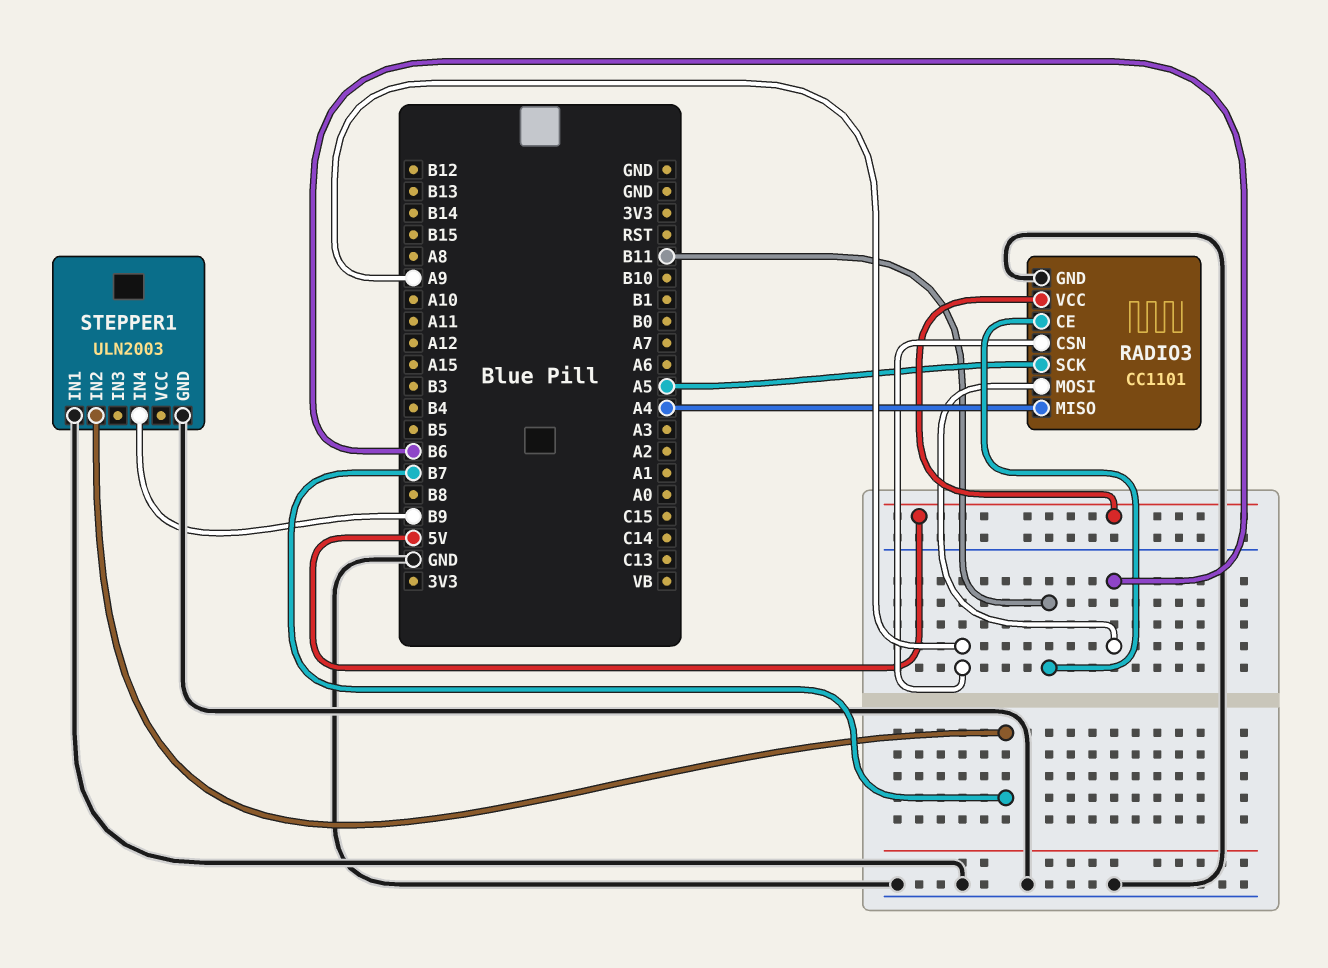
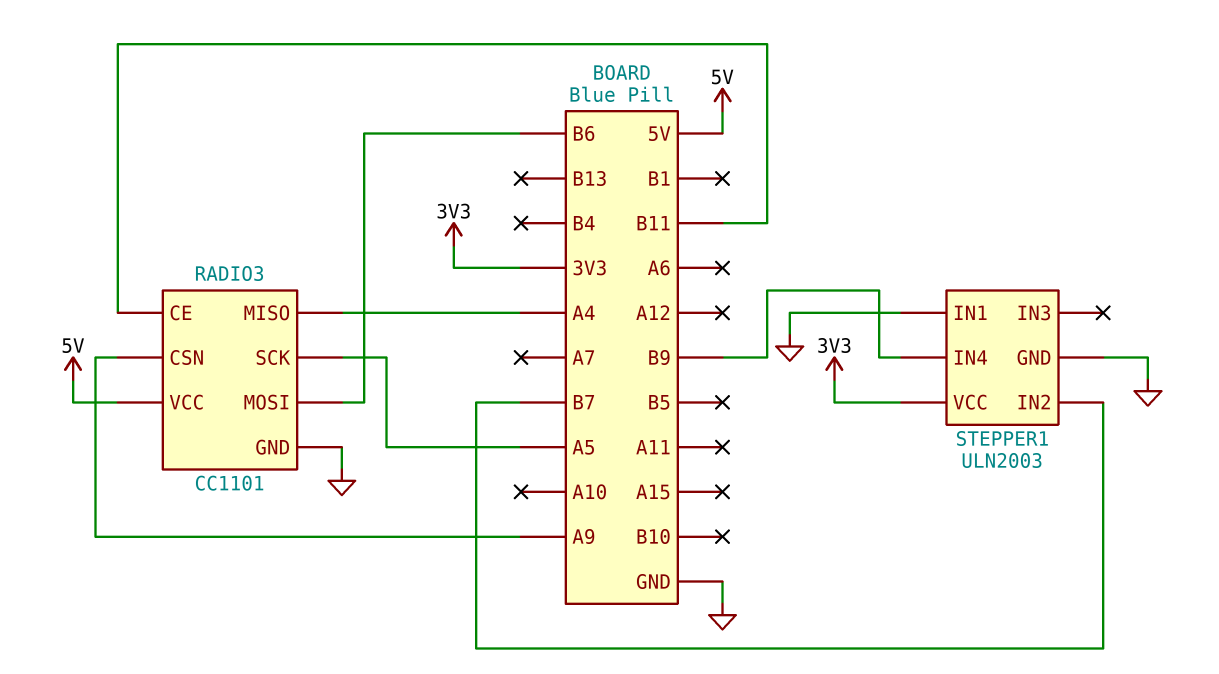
STEPPER1 pin VCC: none -> 3V3

